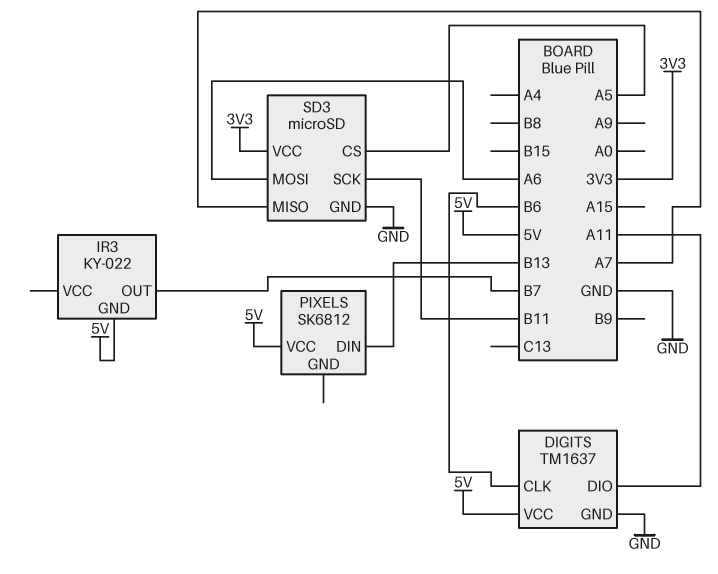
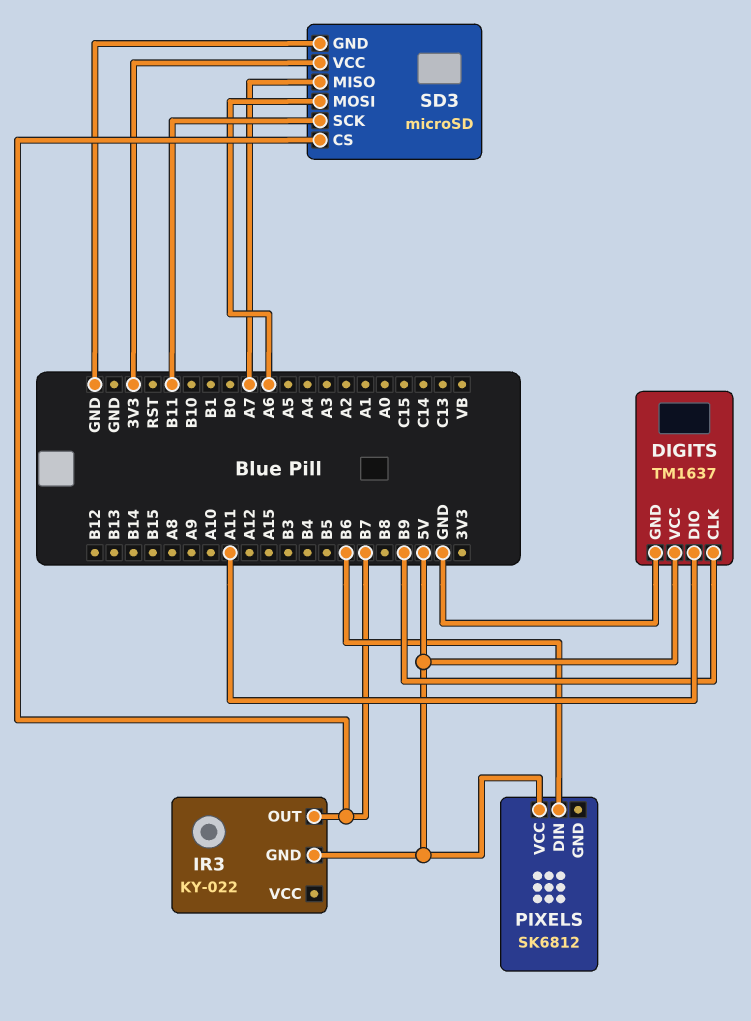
DIGITS pin CLK: B6 -> B9
PIXELS pin DIN: B13 -> B6
SD3 pin CS: A5 -> B7

